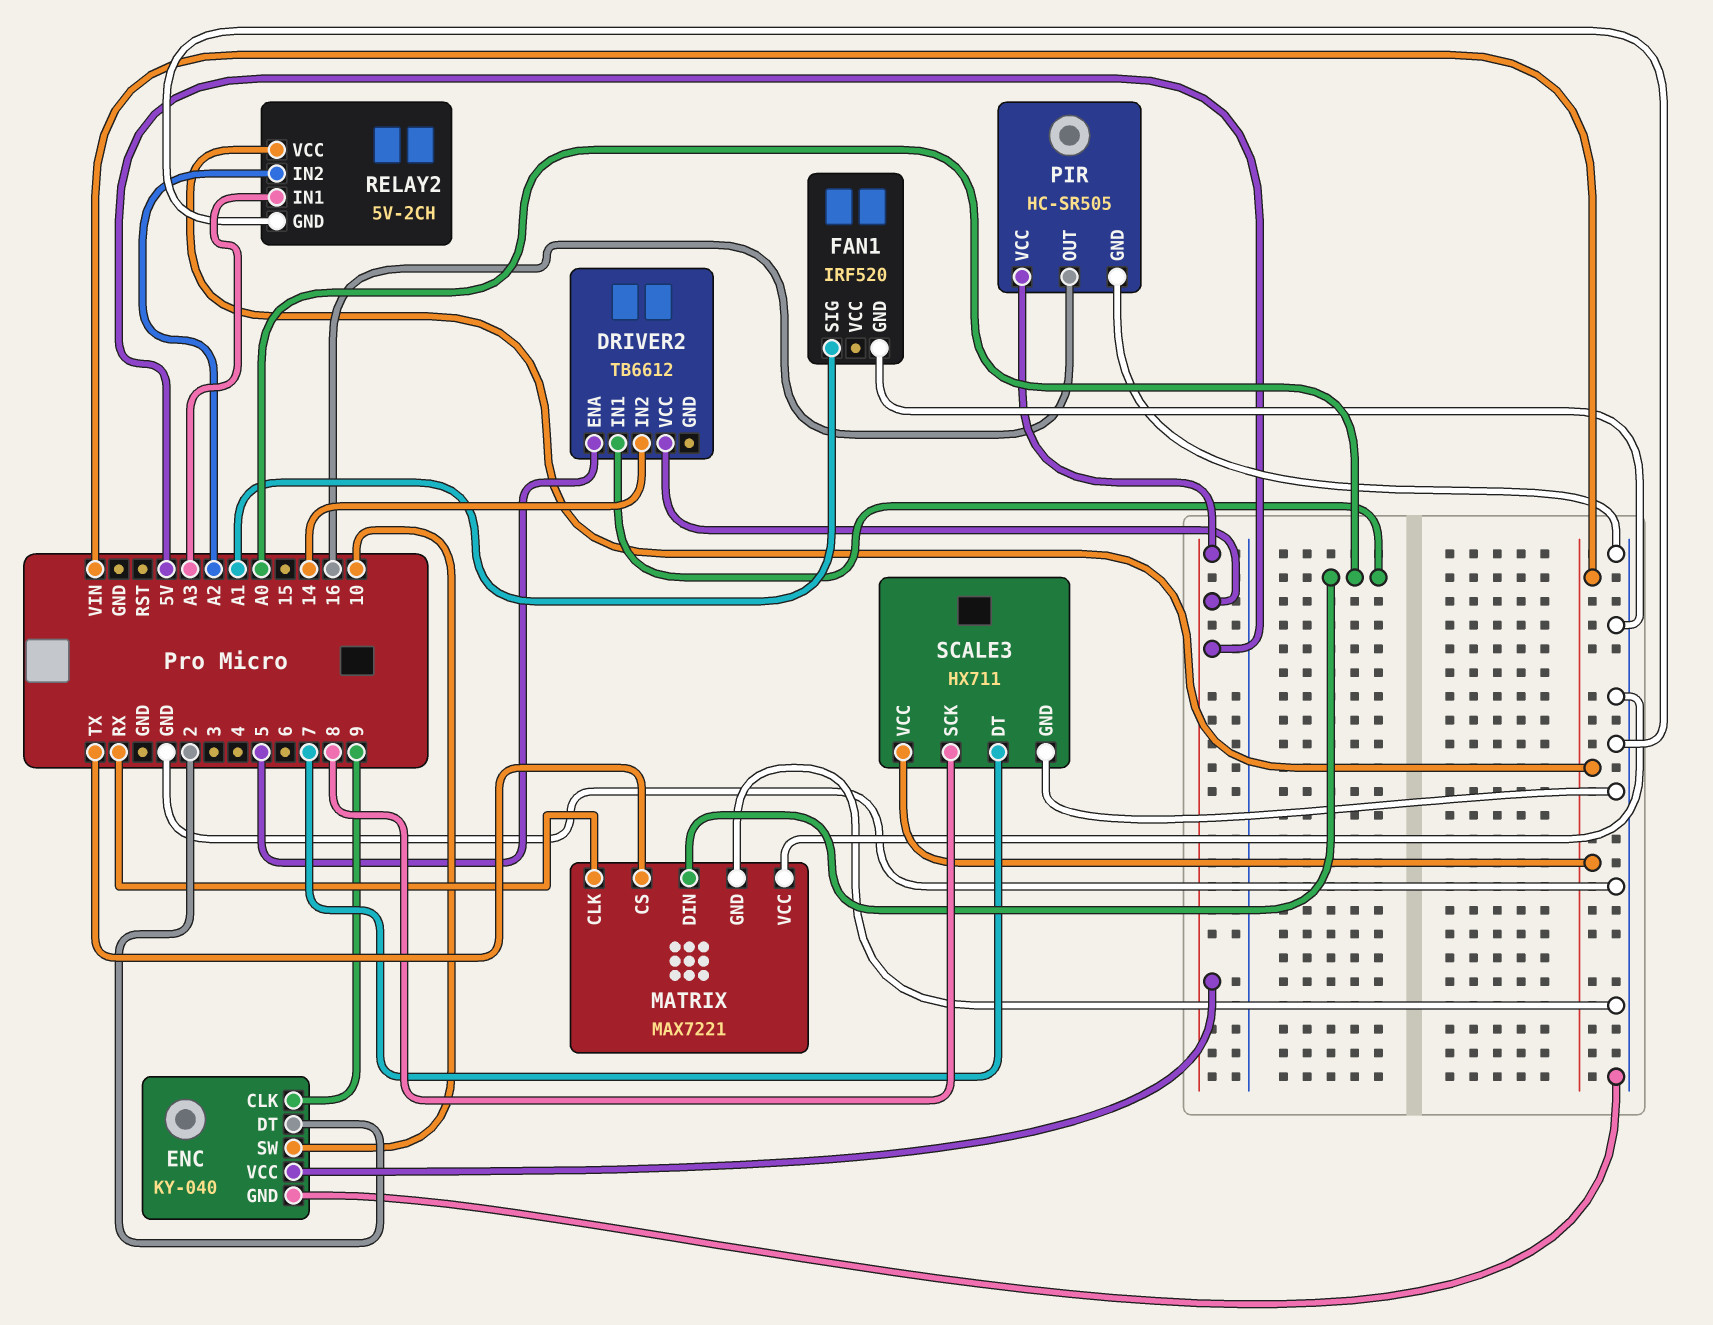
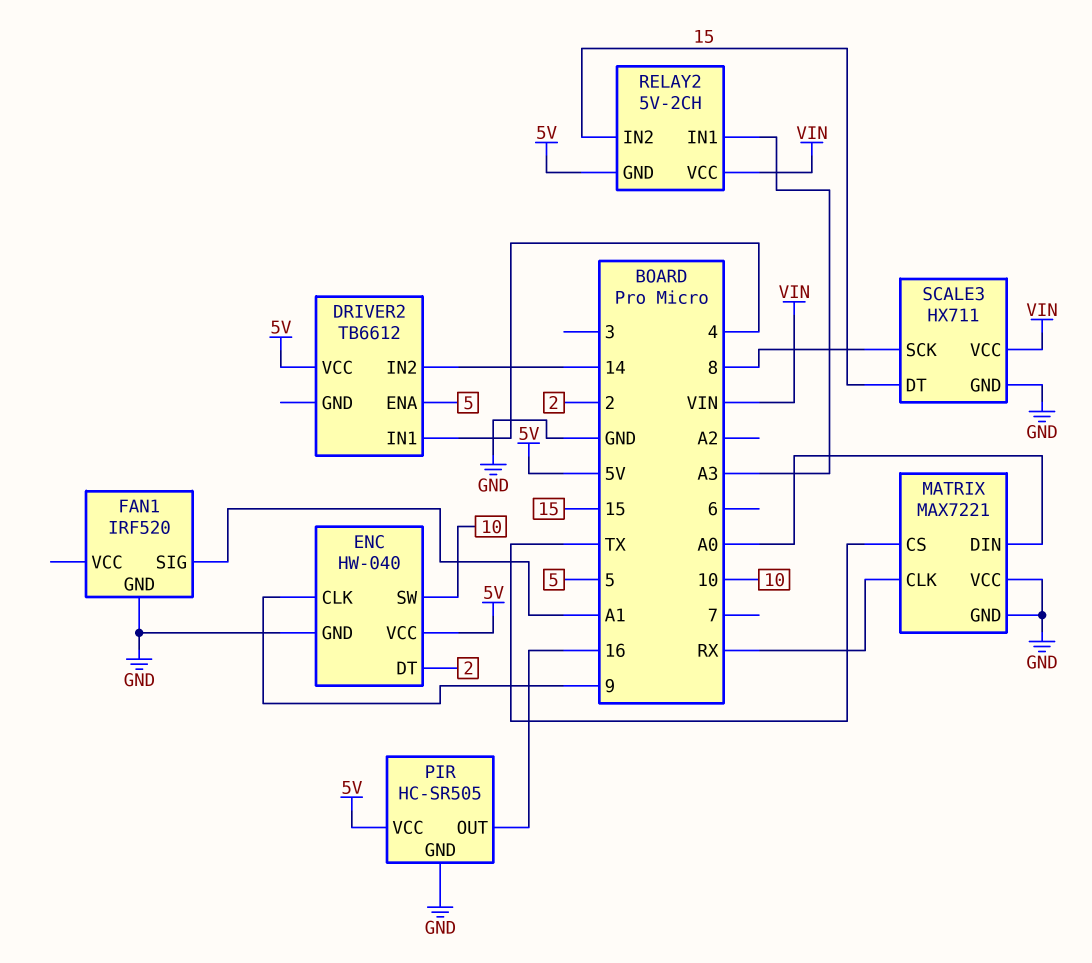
DRIVER2 pin IN1: A0 -> 4
ENC: KY-040 -> HW-040
RELAY2 pin GND: GND -> 5V
RELAY2 pin IN2: A2 -> 15
SCALE3 pin DT: 7 -> 15

